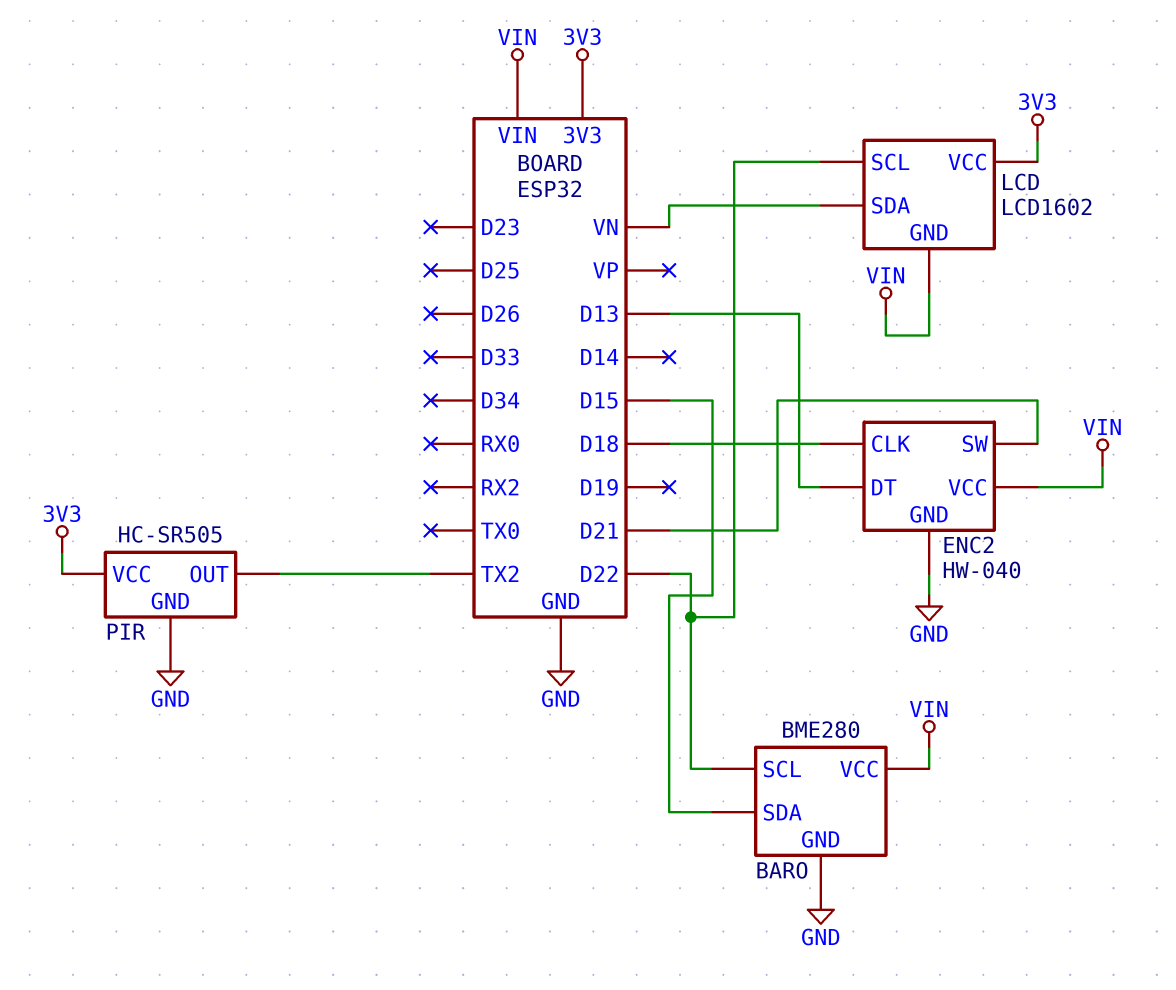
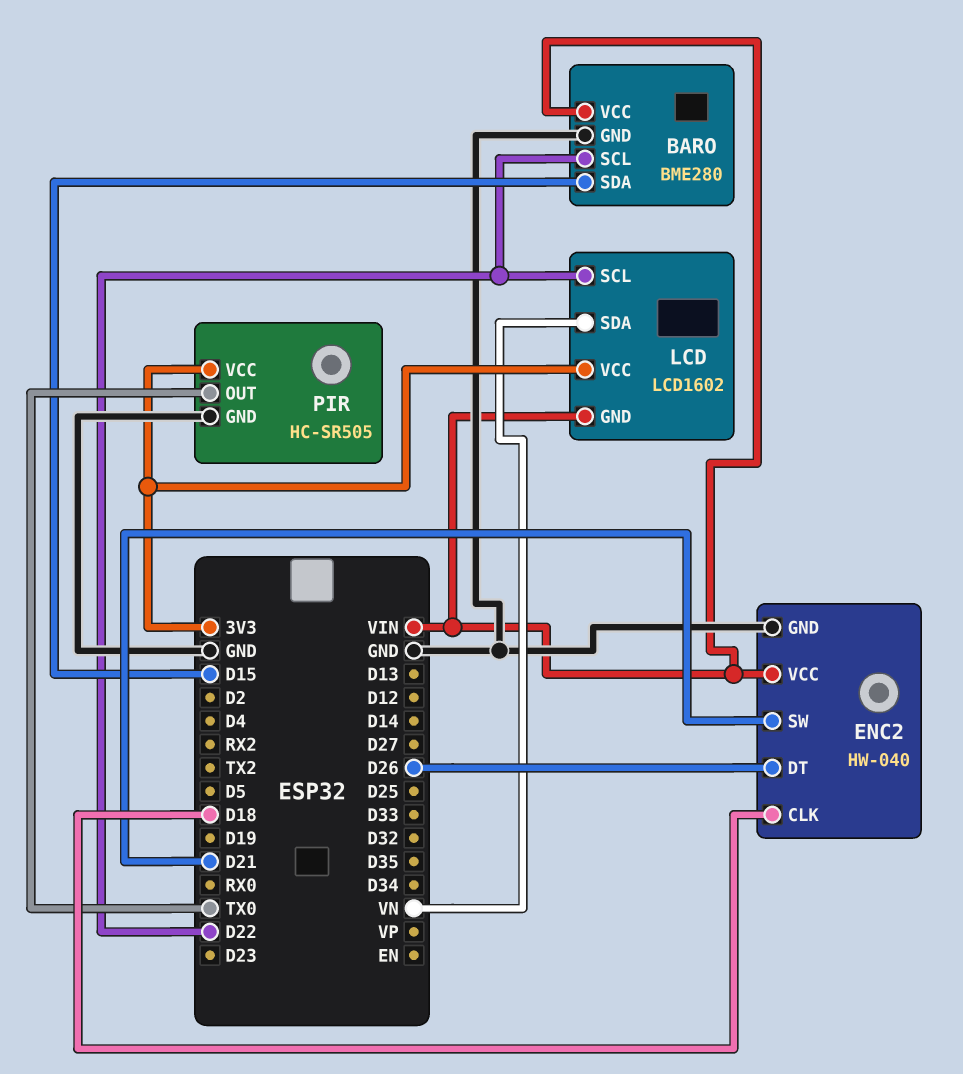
ENC2 pin DT: D13 -> D26
PIR pin OUT: TX2 -> TX0

